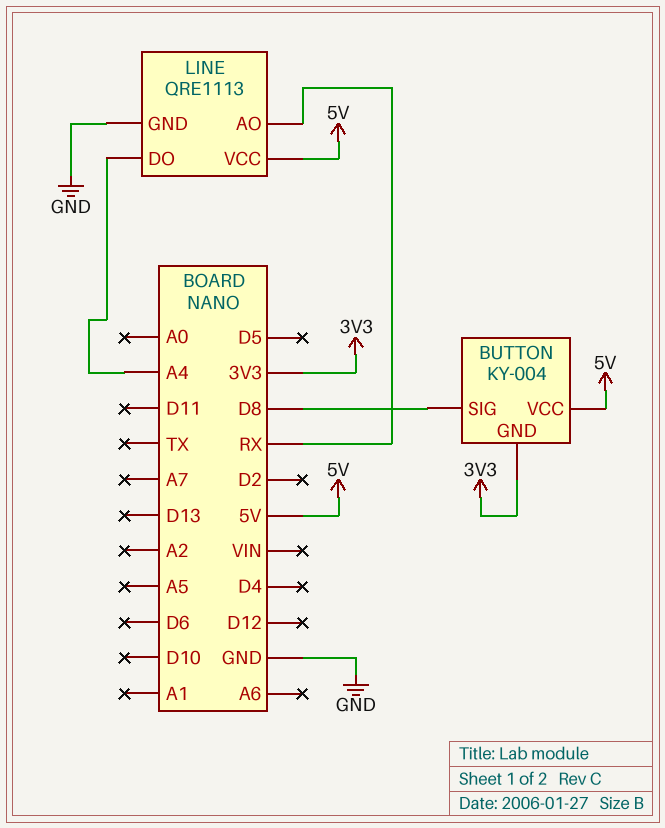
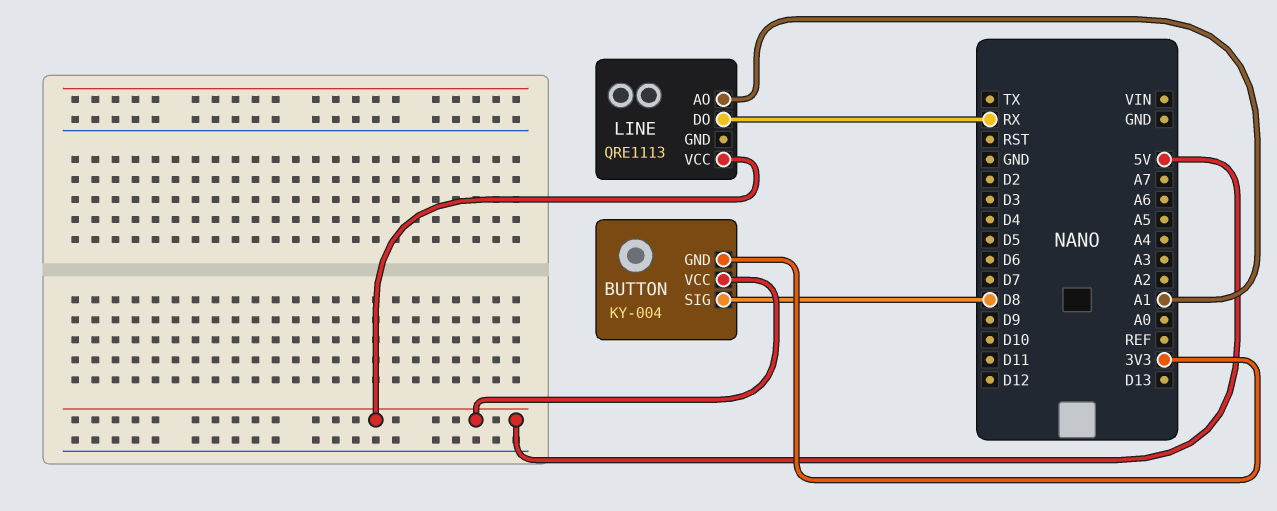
LINE pin AO: RX -> A1
LINE pin DO: A4 -> RX
LINE pin GND: GND -> none

